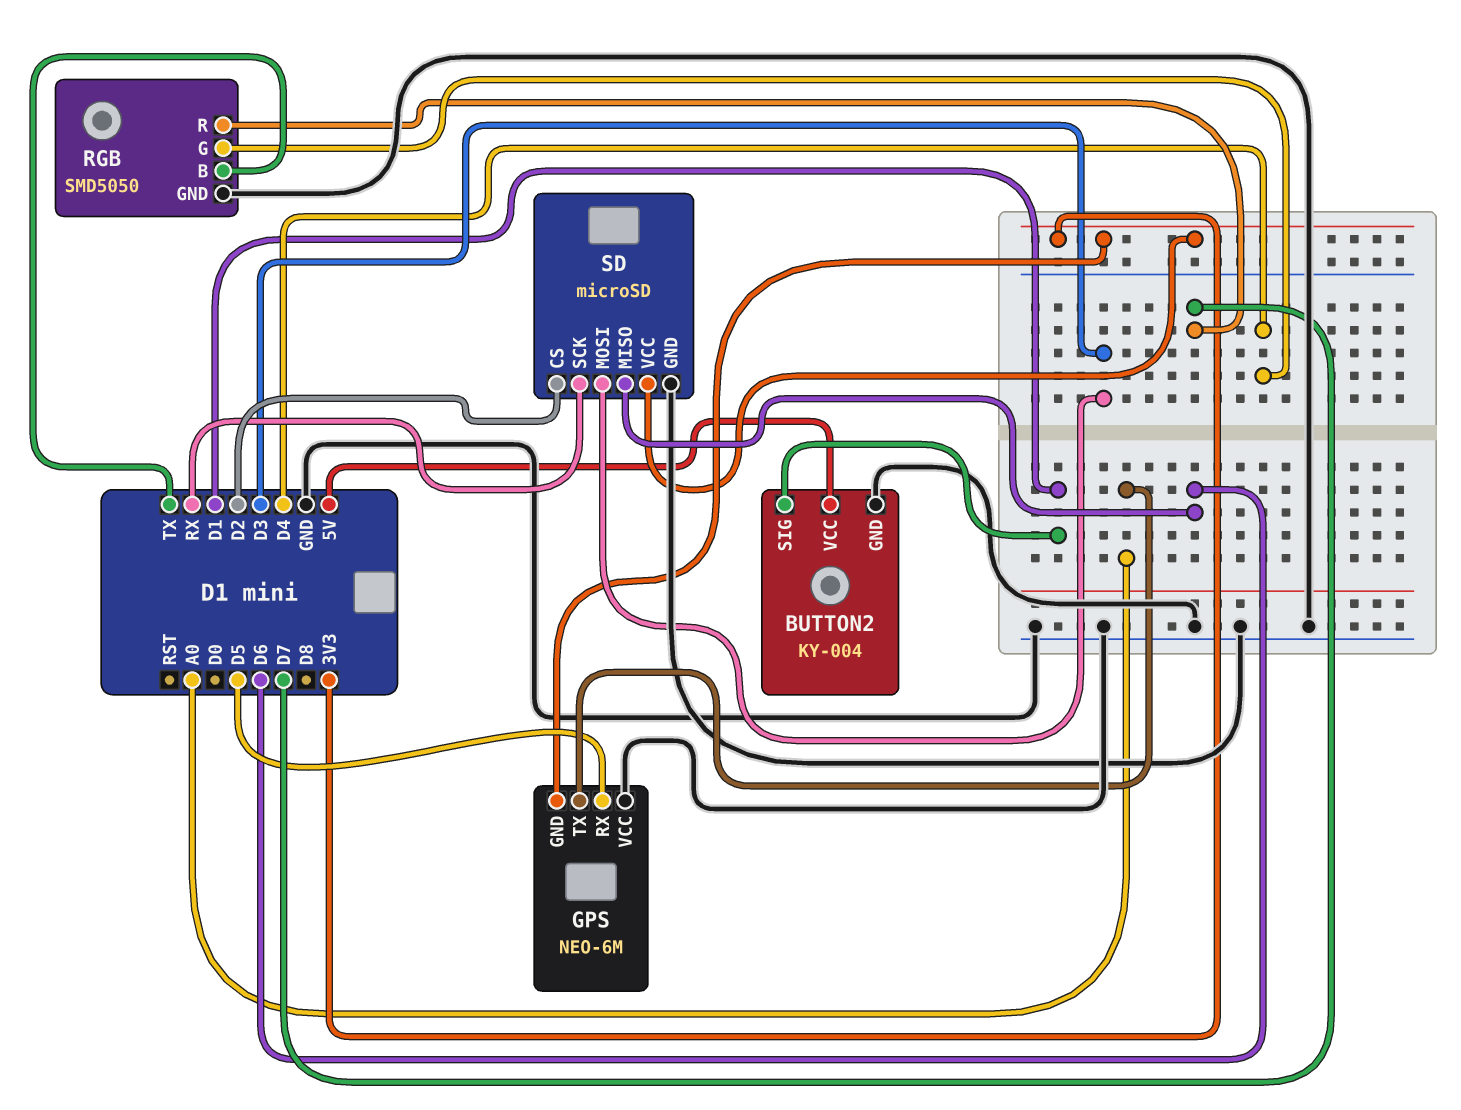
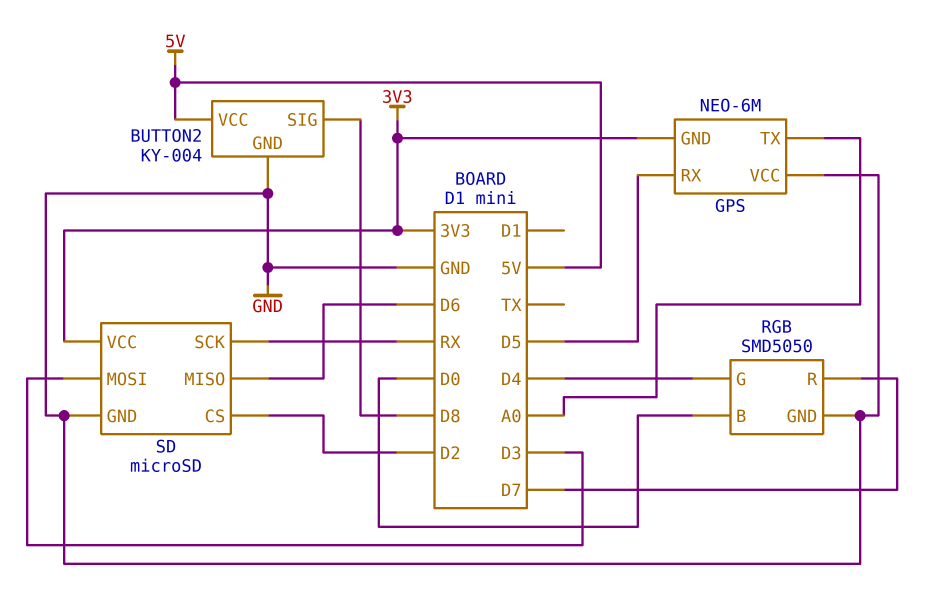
BUTTON2 pin SIG: D1 -> D8
RGB pin B: TX -> D0

